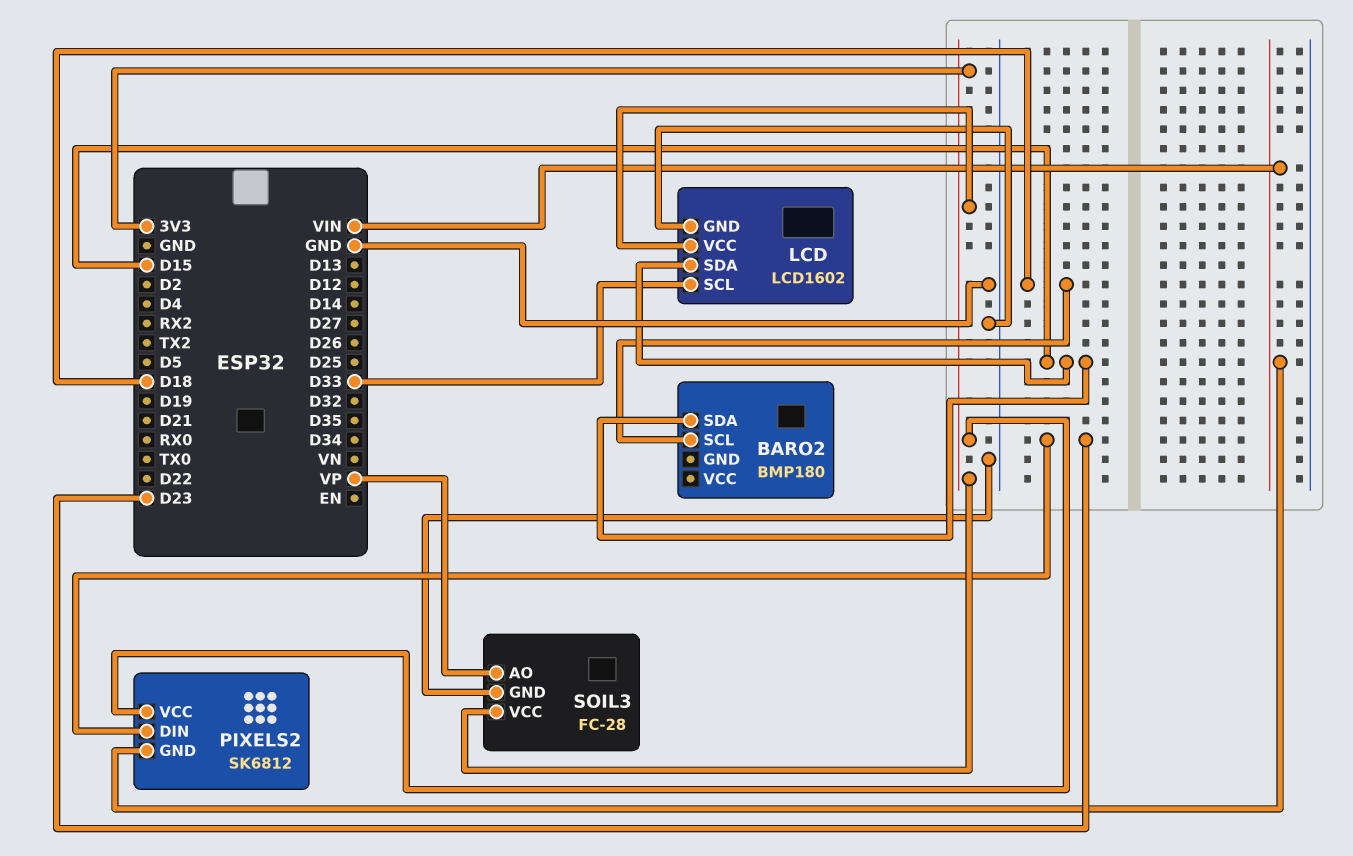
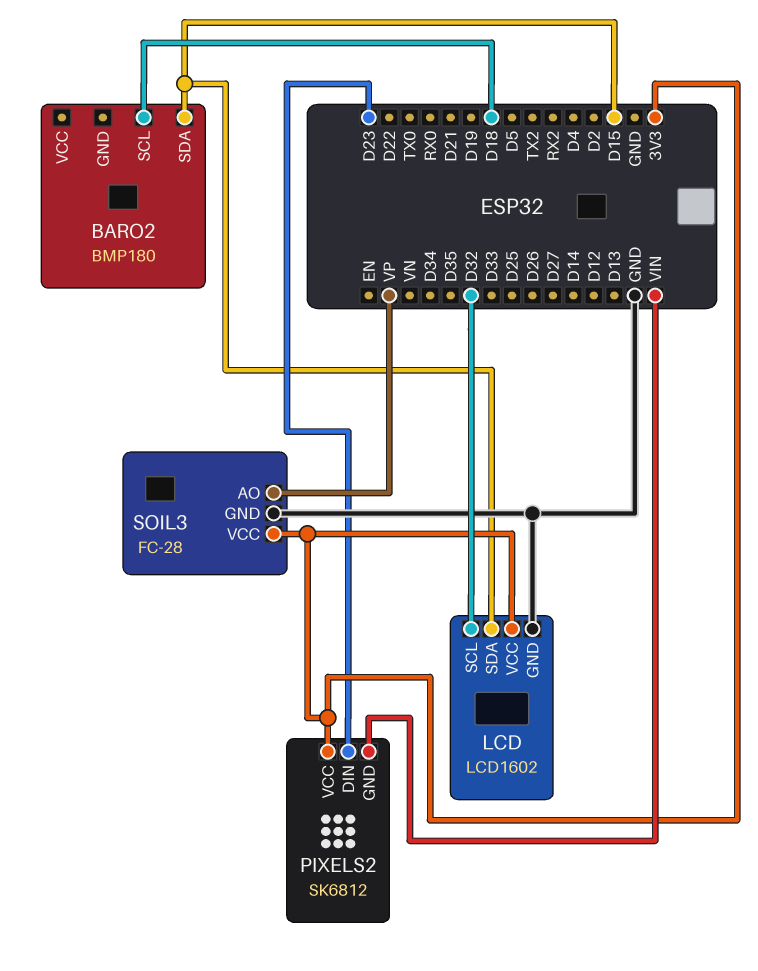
LCD pin SCL: D33 -> D32

